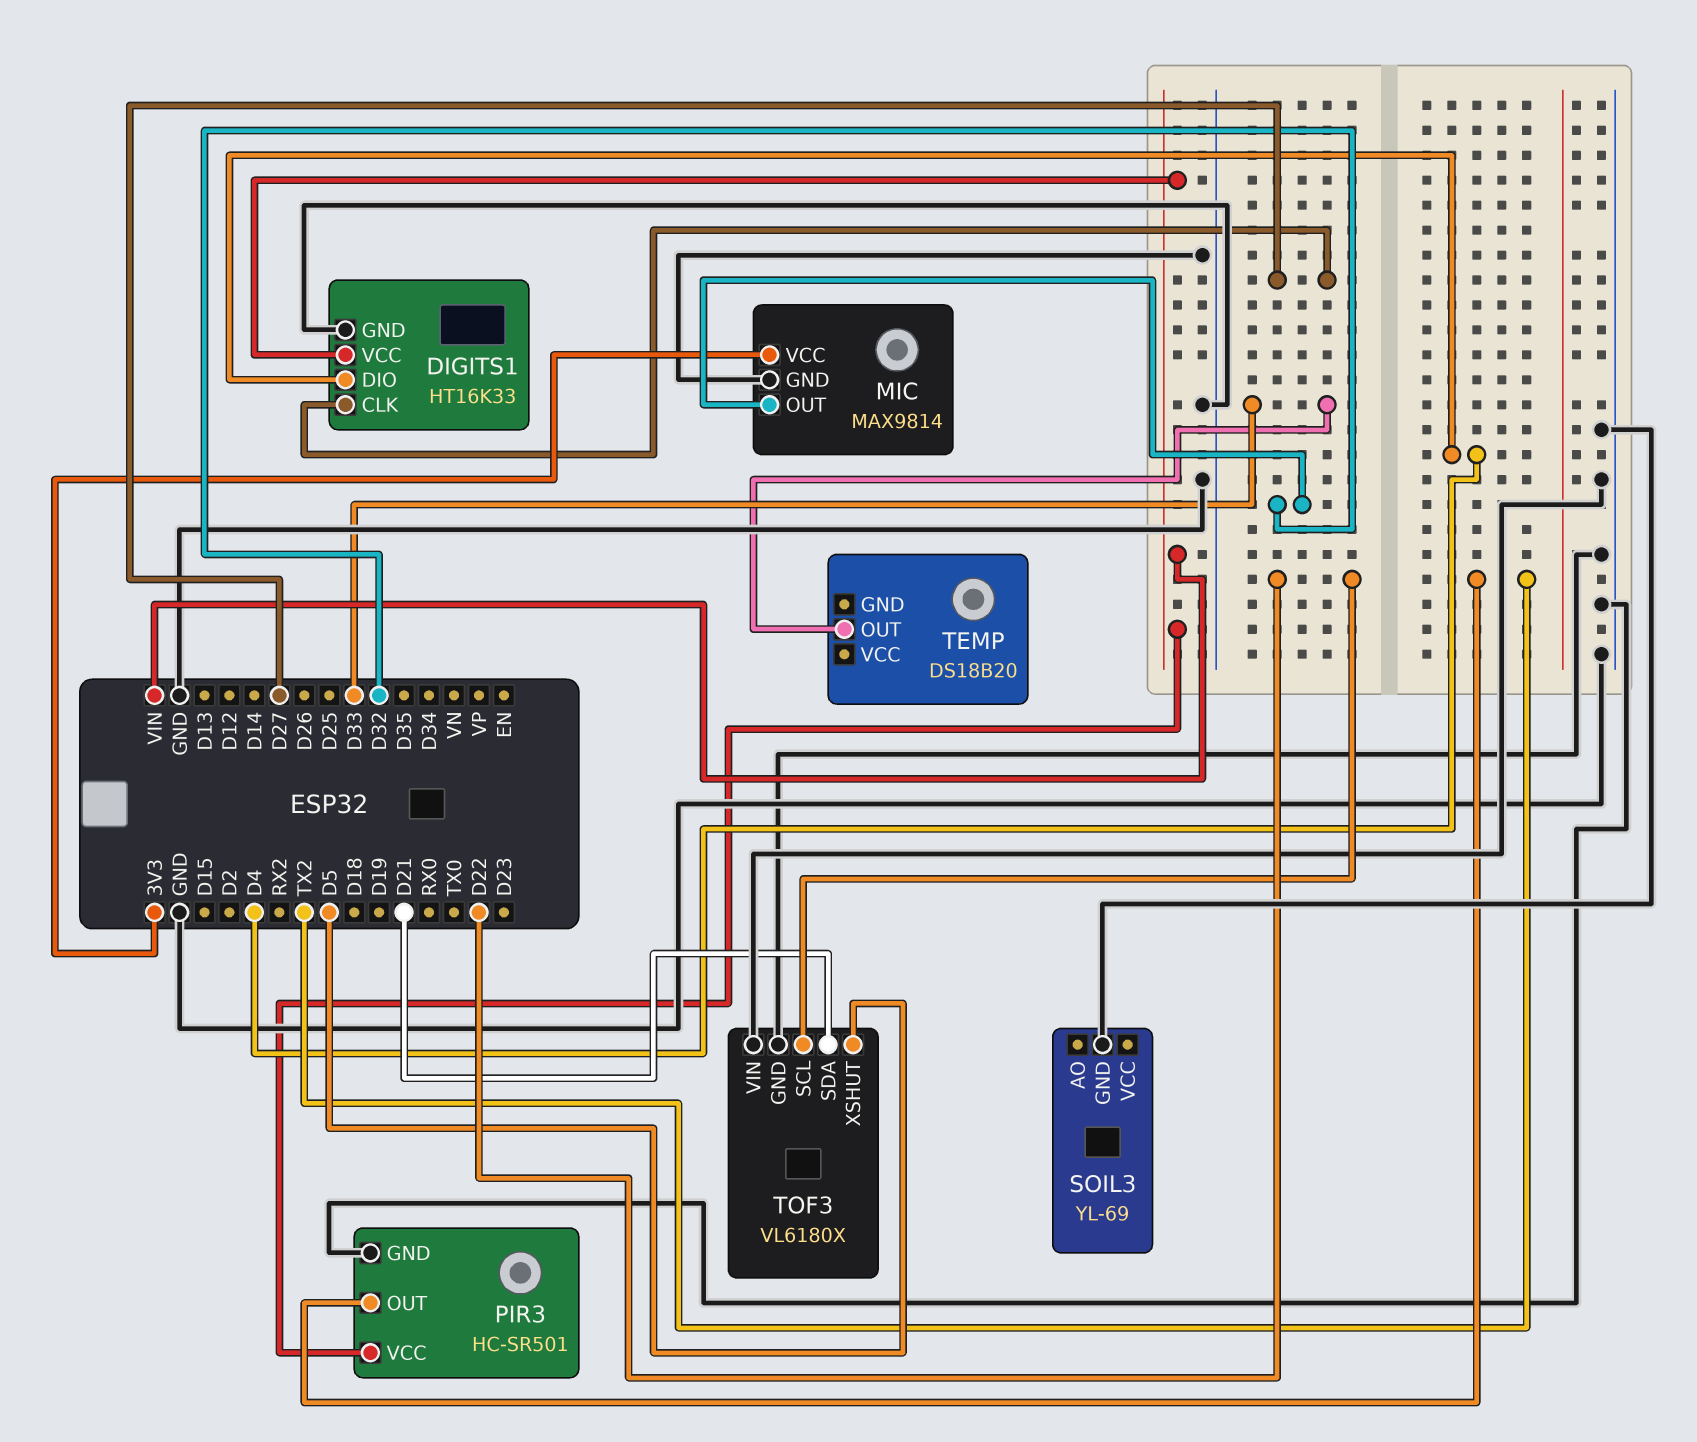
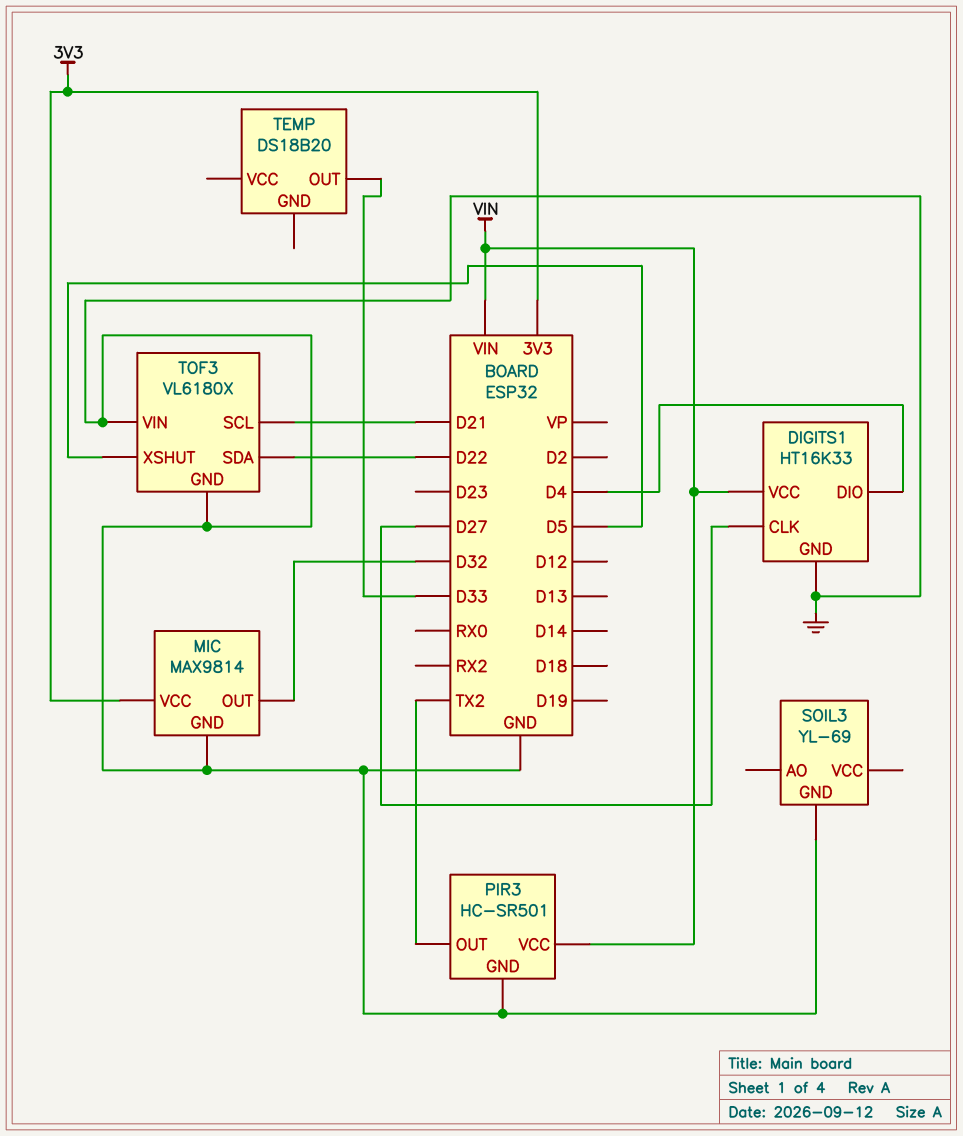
TOF3 pin SCL: D22 -> D21
TOF3 pin SDA: D21 -> D22

